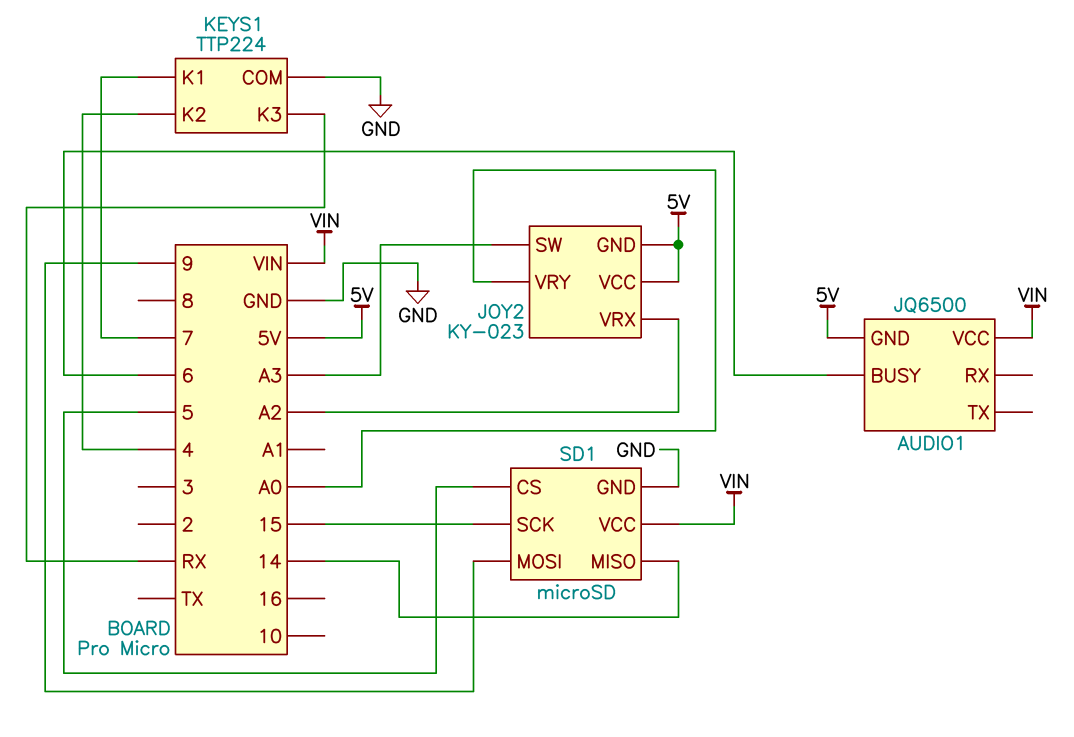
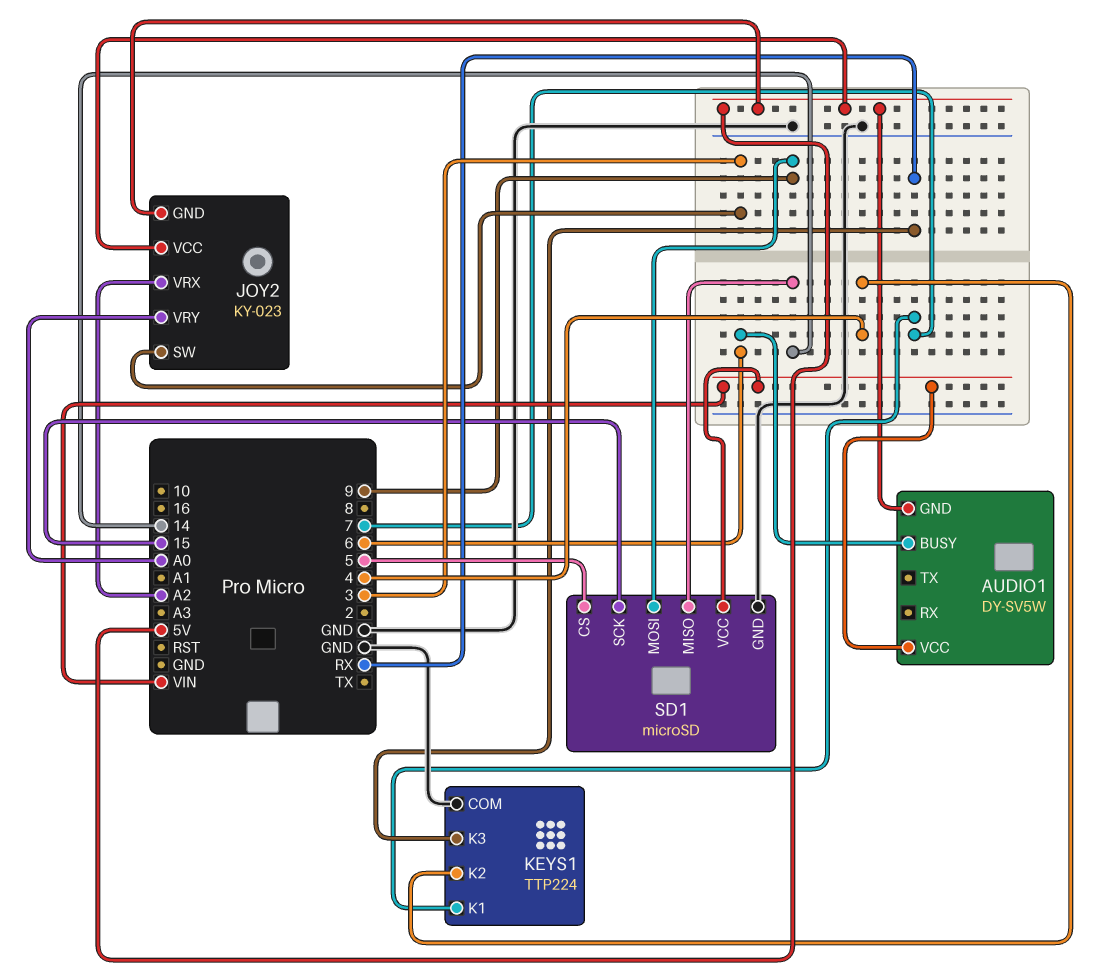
AUDIO1: JQ6500 -> DY-SV5W
JOY2 pin SW: A3 -> 3

